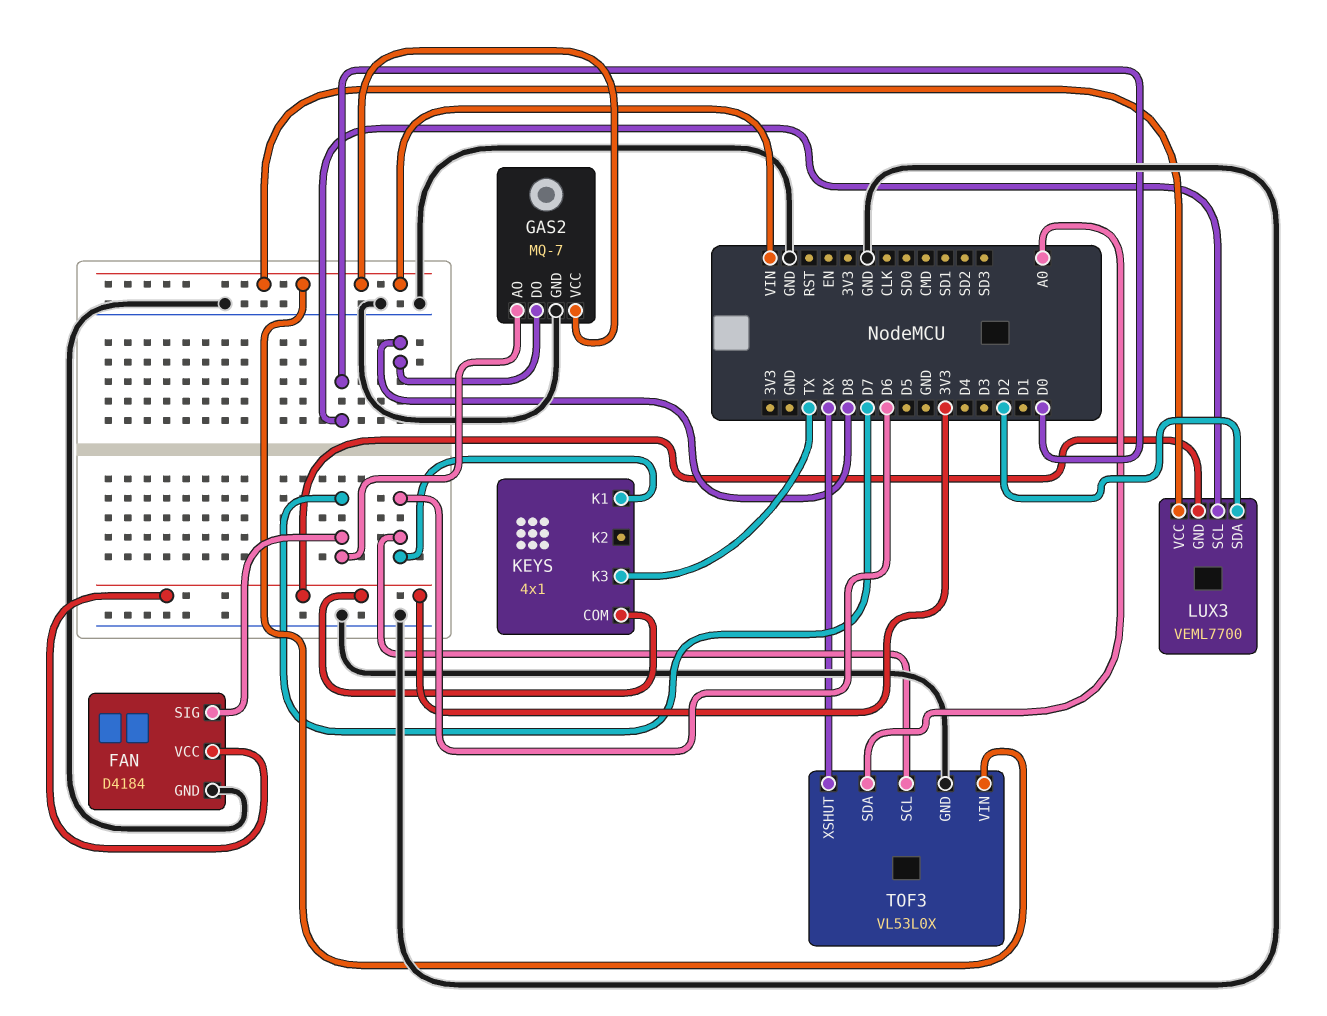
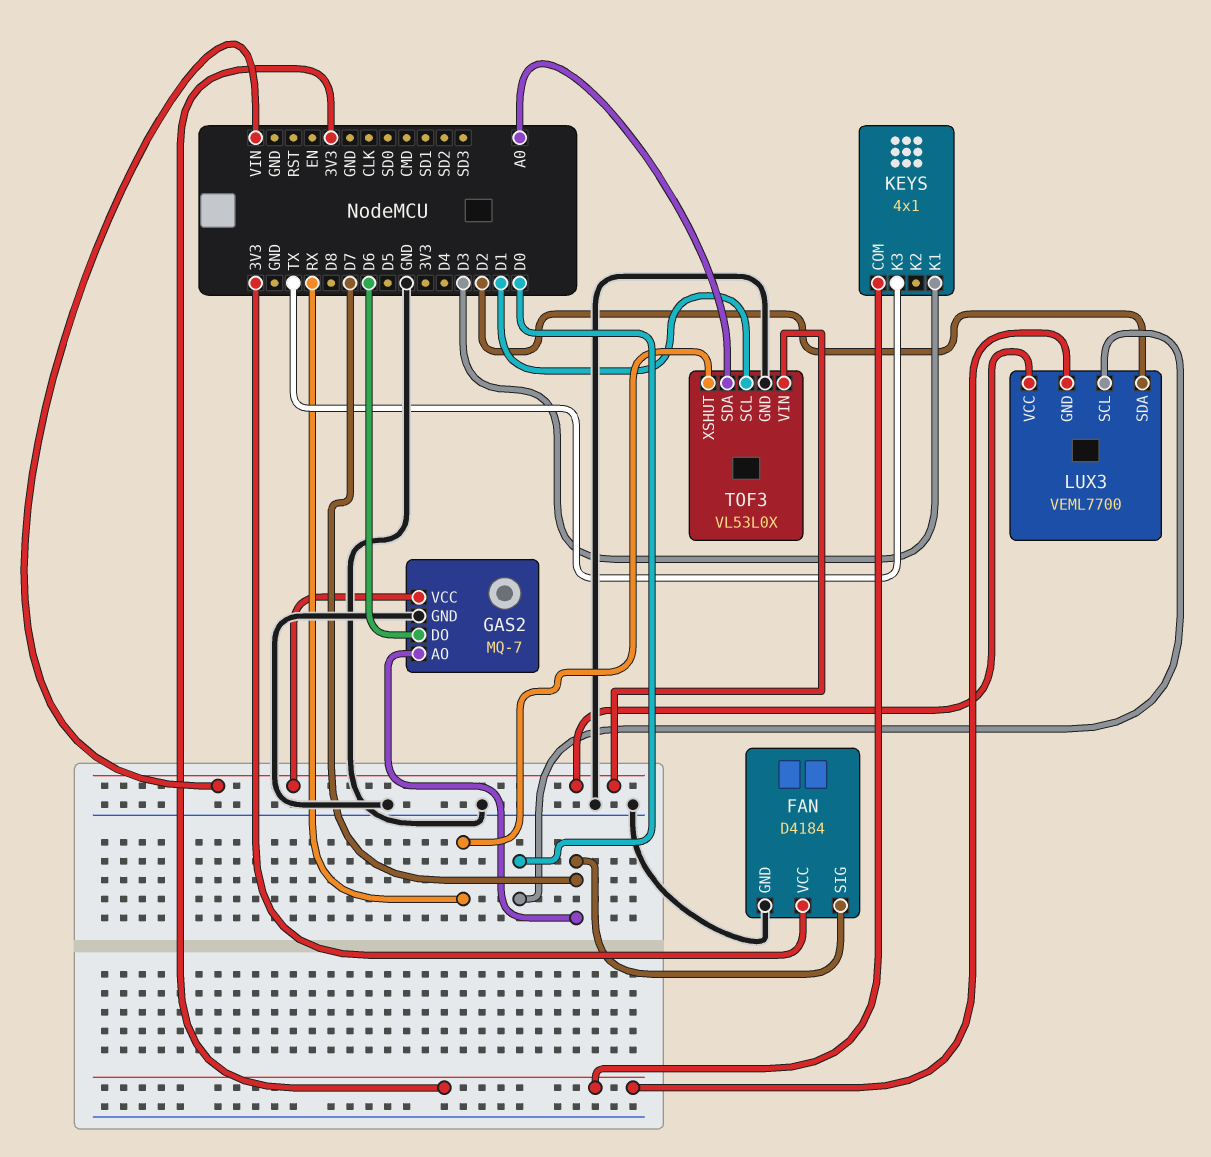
GAS2 pin DO: D8 -> D6
KEYS pin K1: D6 -> D3
TOF3 pin SCL: D6 -> D1

